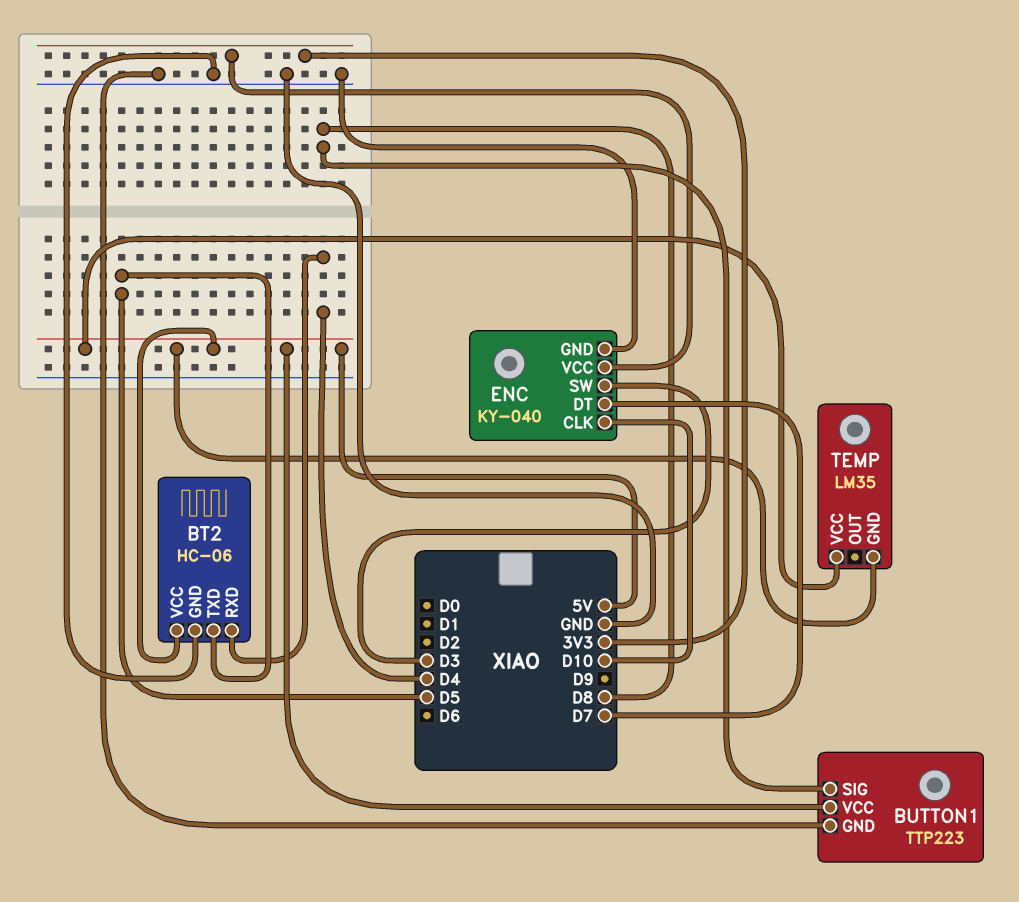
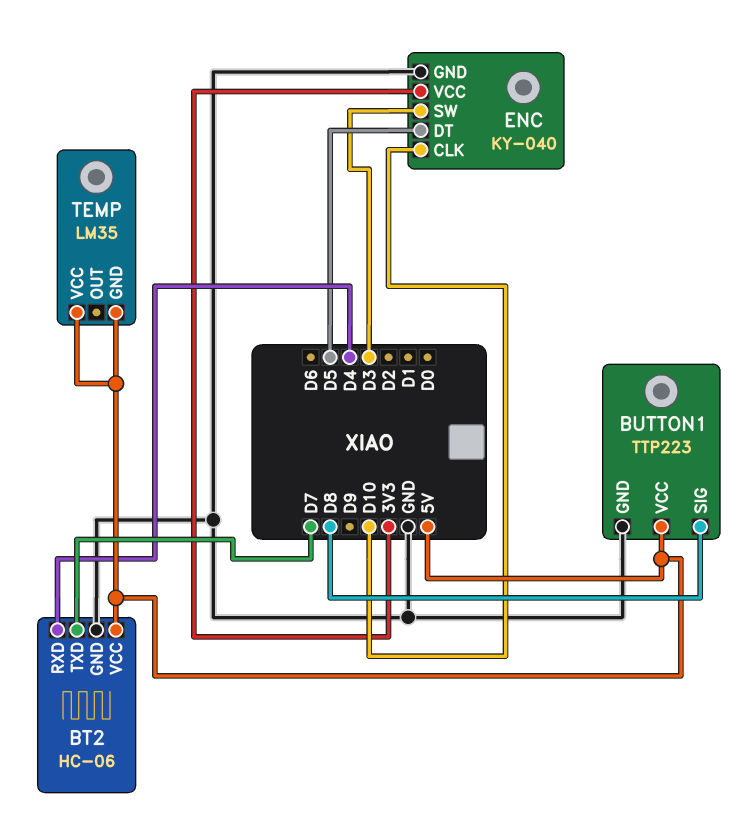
BT2 pin TXD: D5 -> D7
ENC pin DT: D7 -> D5

